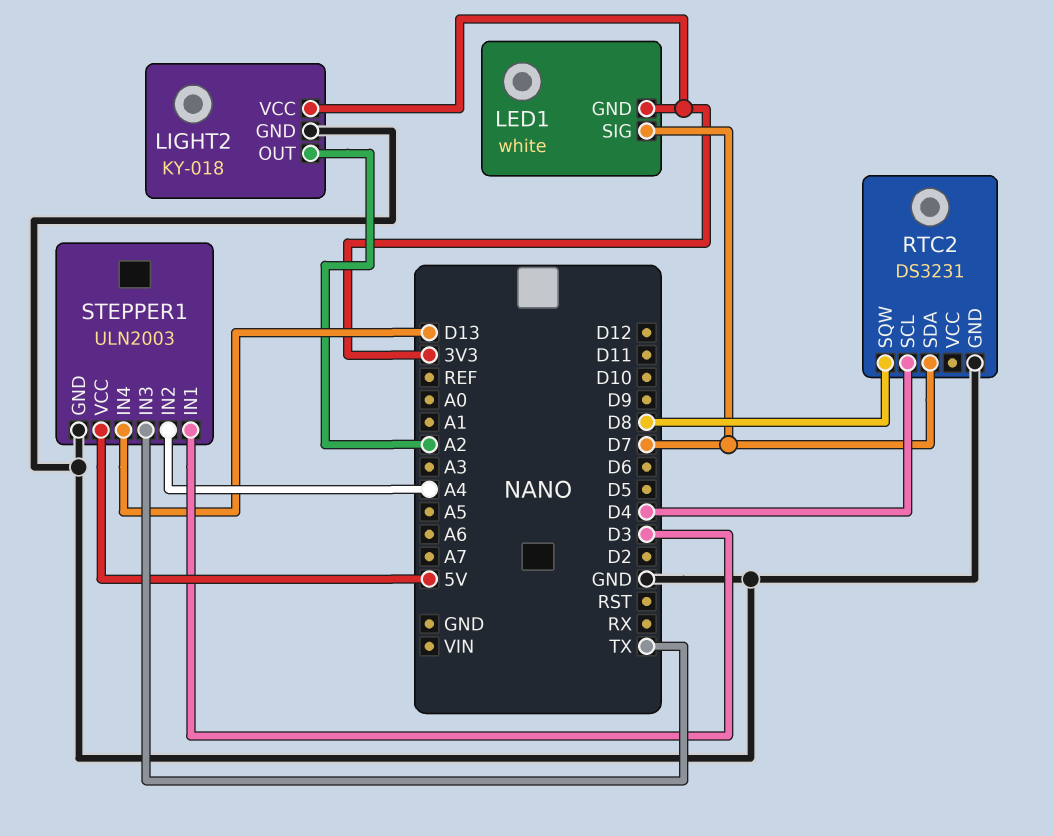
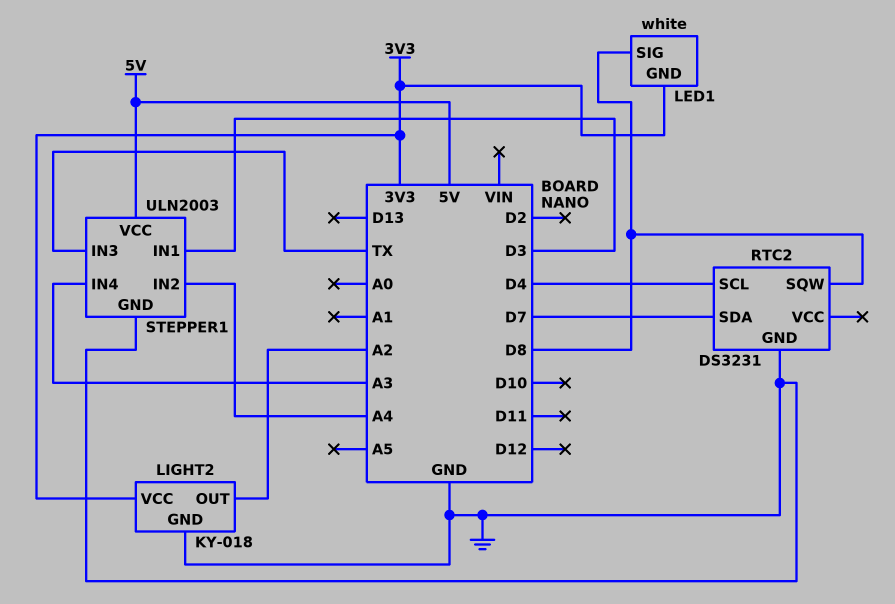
LED1 pin SIG: D7 -> D8
STEPPER1 pin IN4: D13 -> A3

